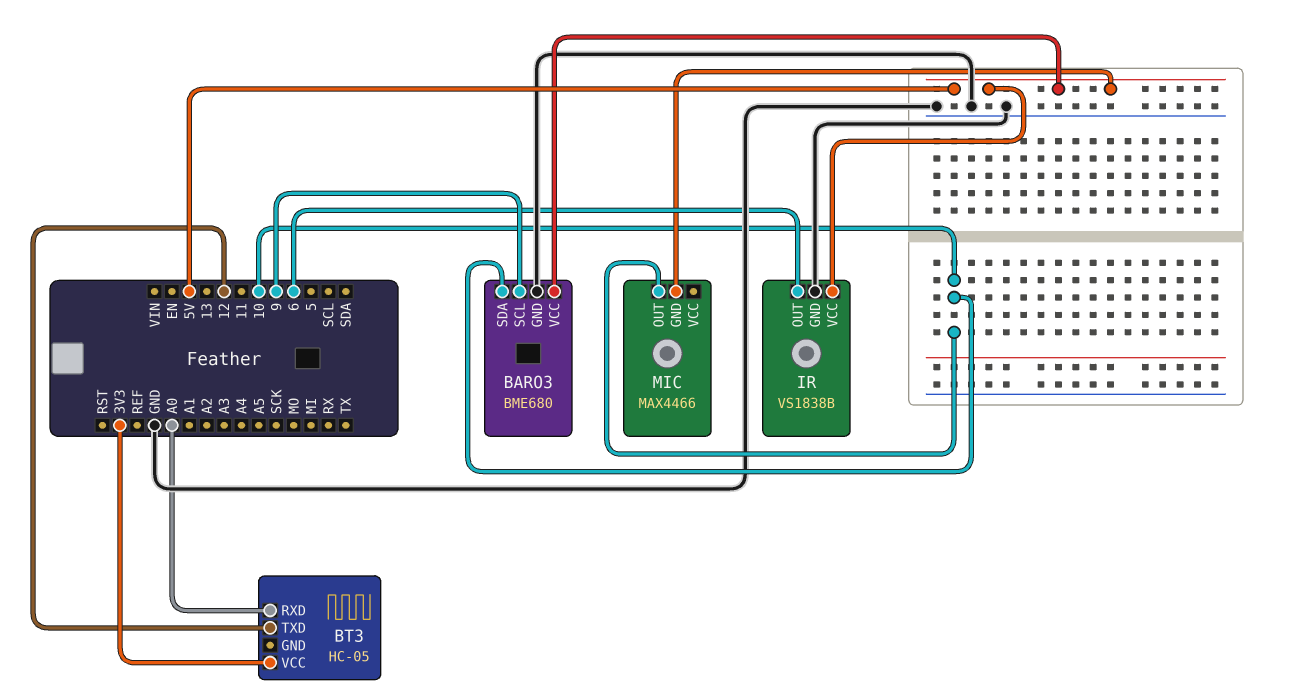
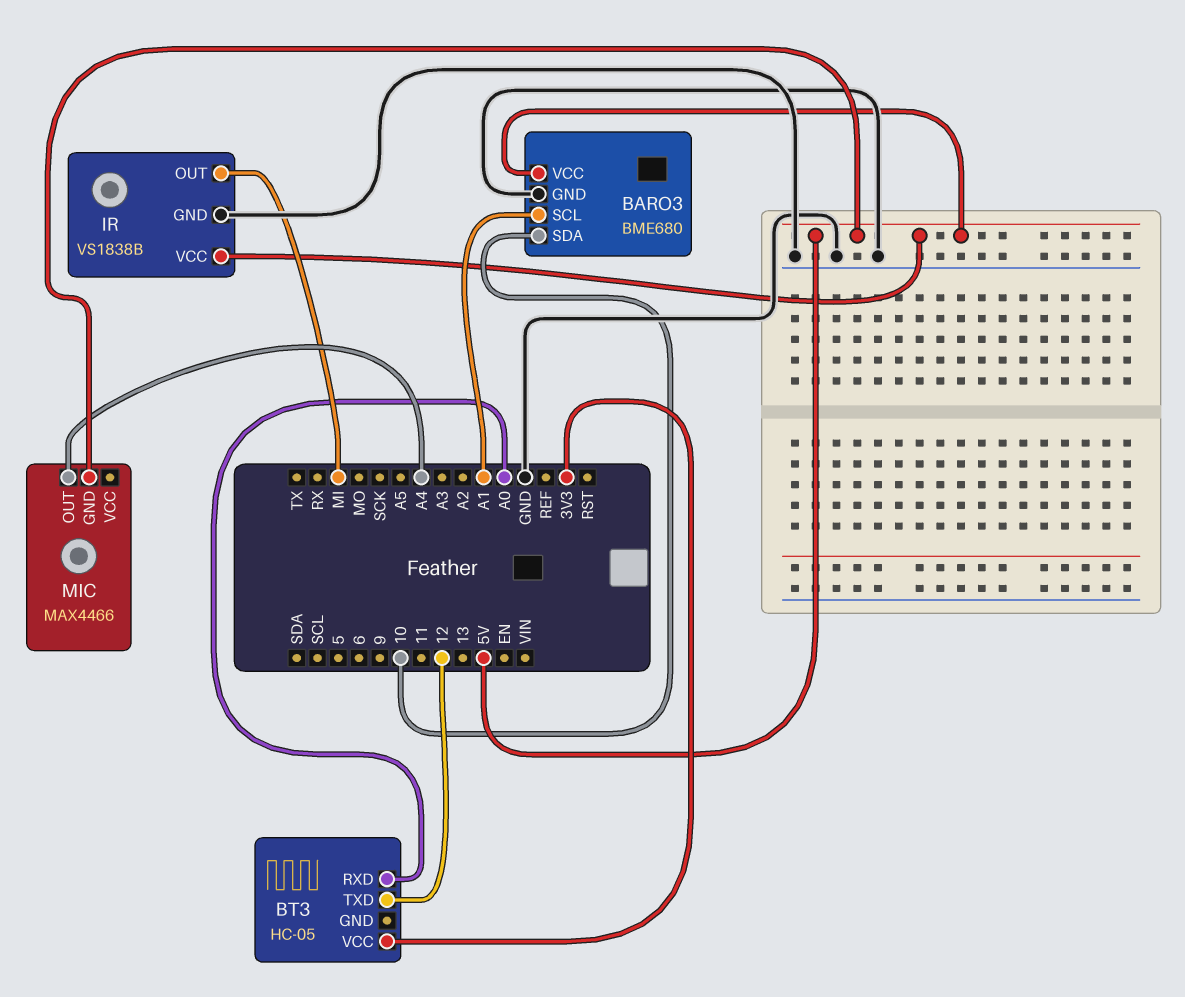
BARO3 pin SCL: 9 -> A1
IR pin OUT: 6 -> MI
MIC pin OUT: 10 -> A4

